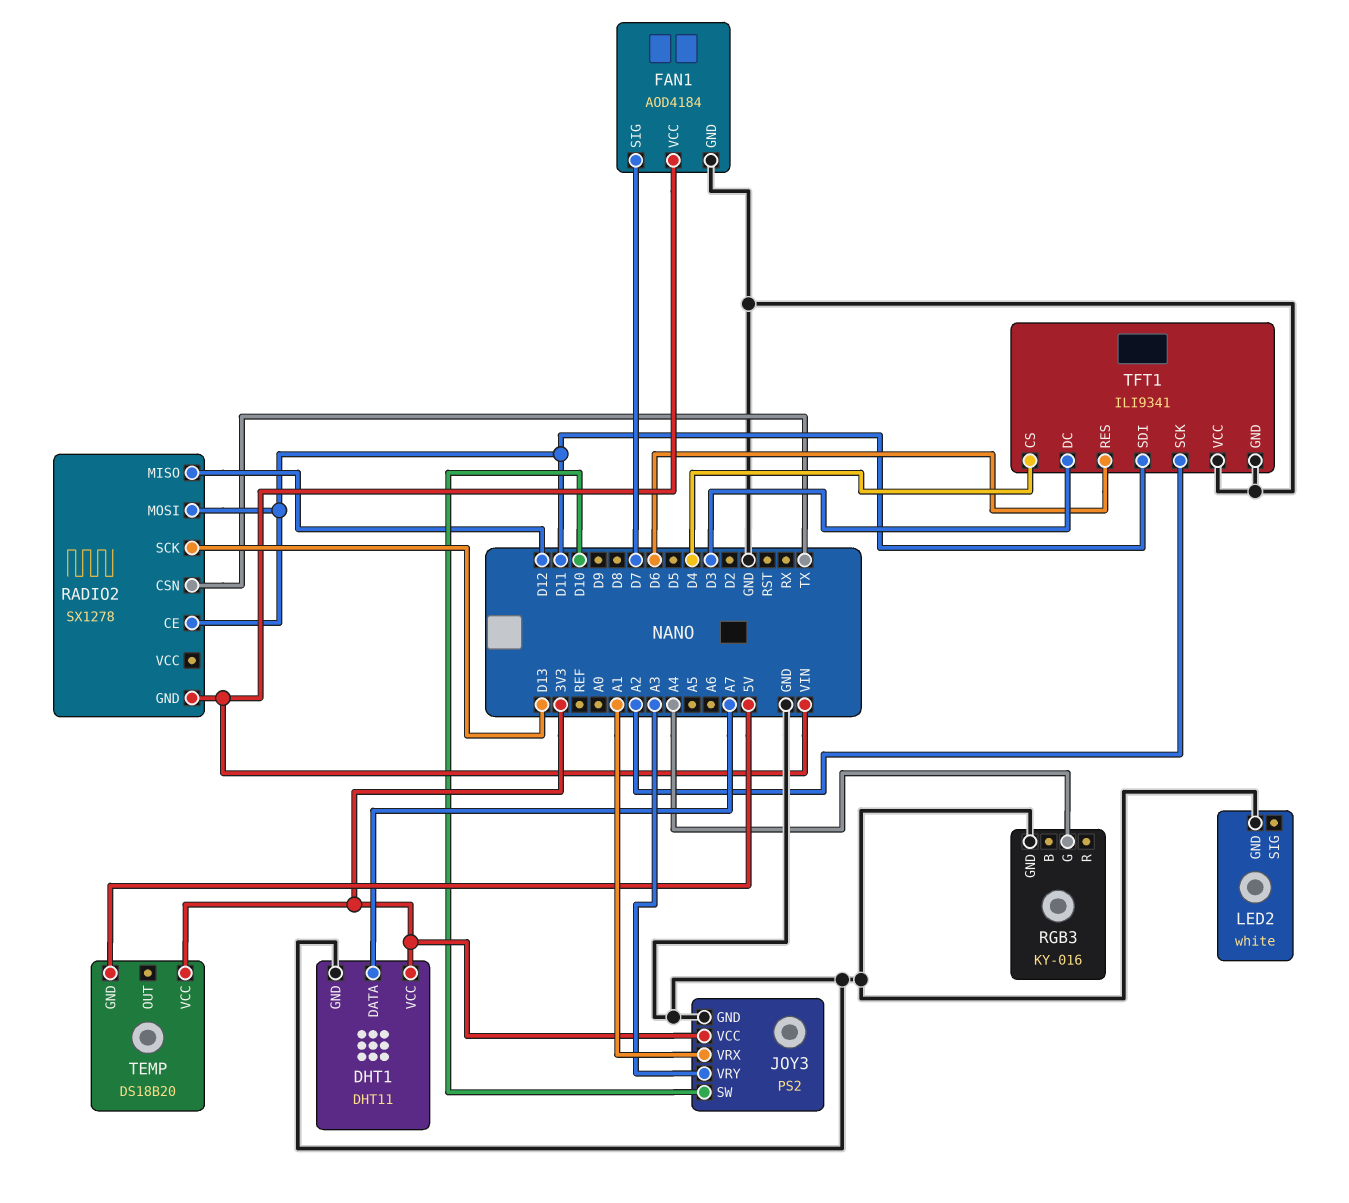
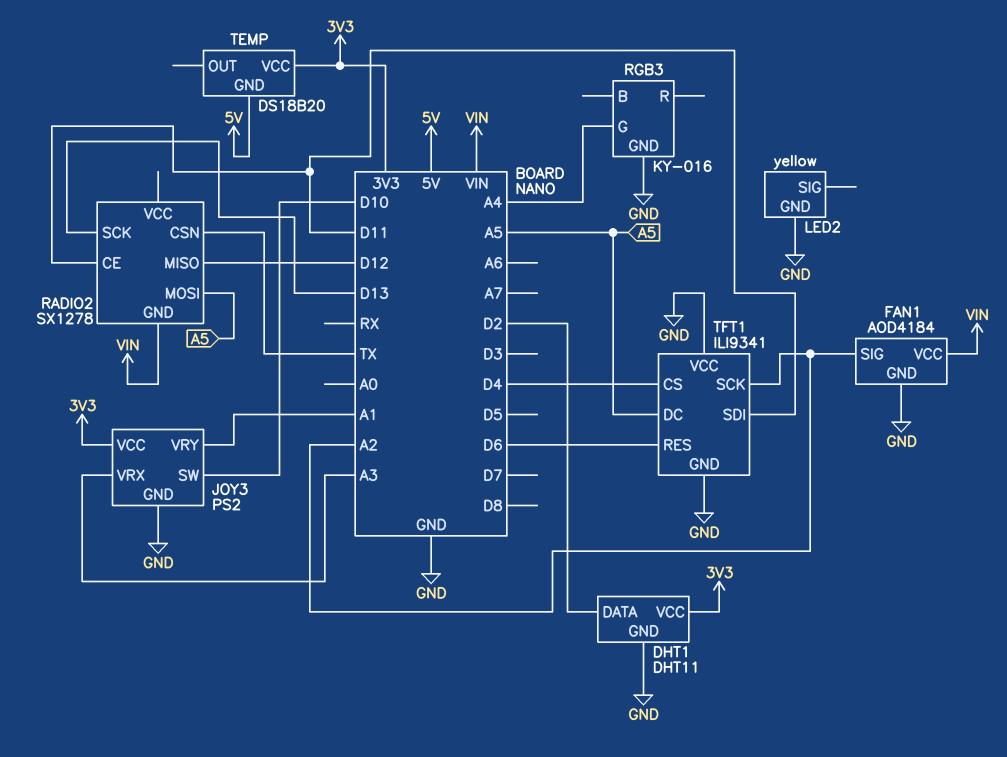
DHT1 pin DATA: A7 -> D2
FAN1 pin SIG: D7 -> A2
JOY3 pin VRX: A1 -> A3
JOY3 pin VRY: A3 -> A1
LED2: white -> yellow
RADIO2 pin MOSI: D11 -> A5
TFT1 pin DC: D3 -> A5

